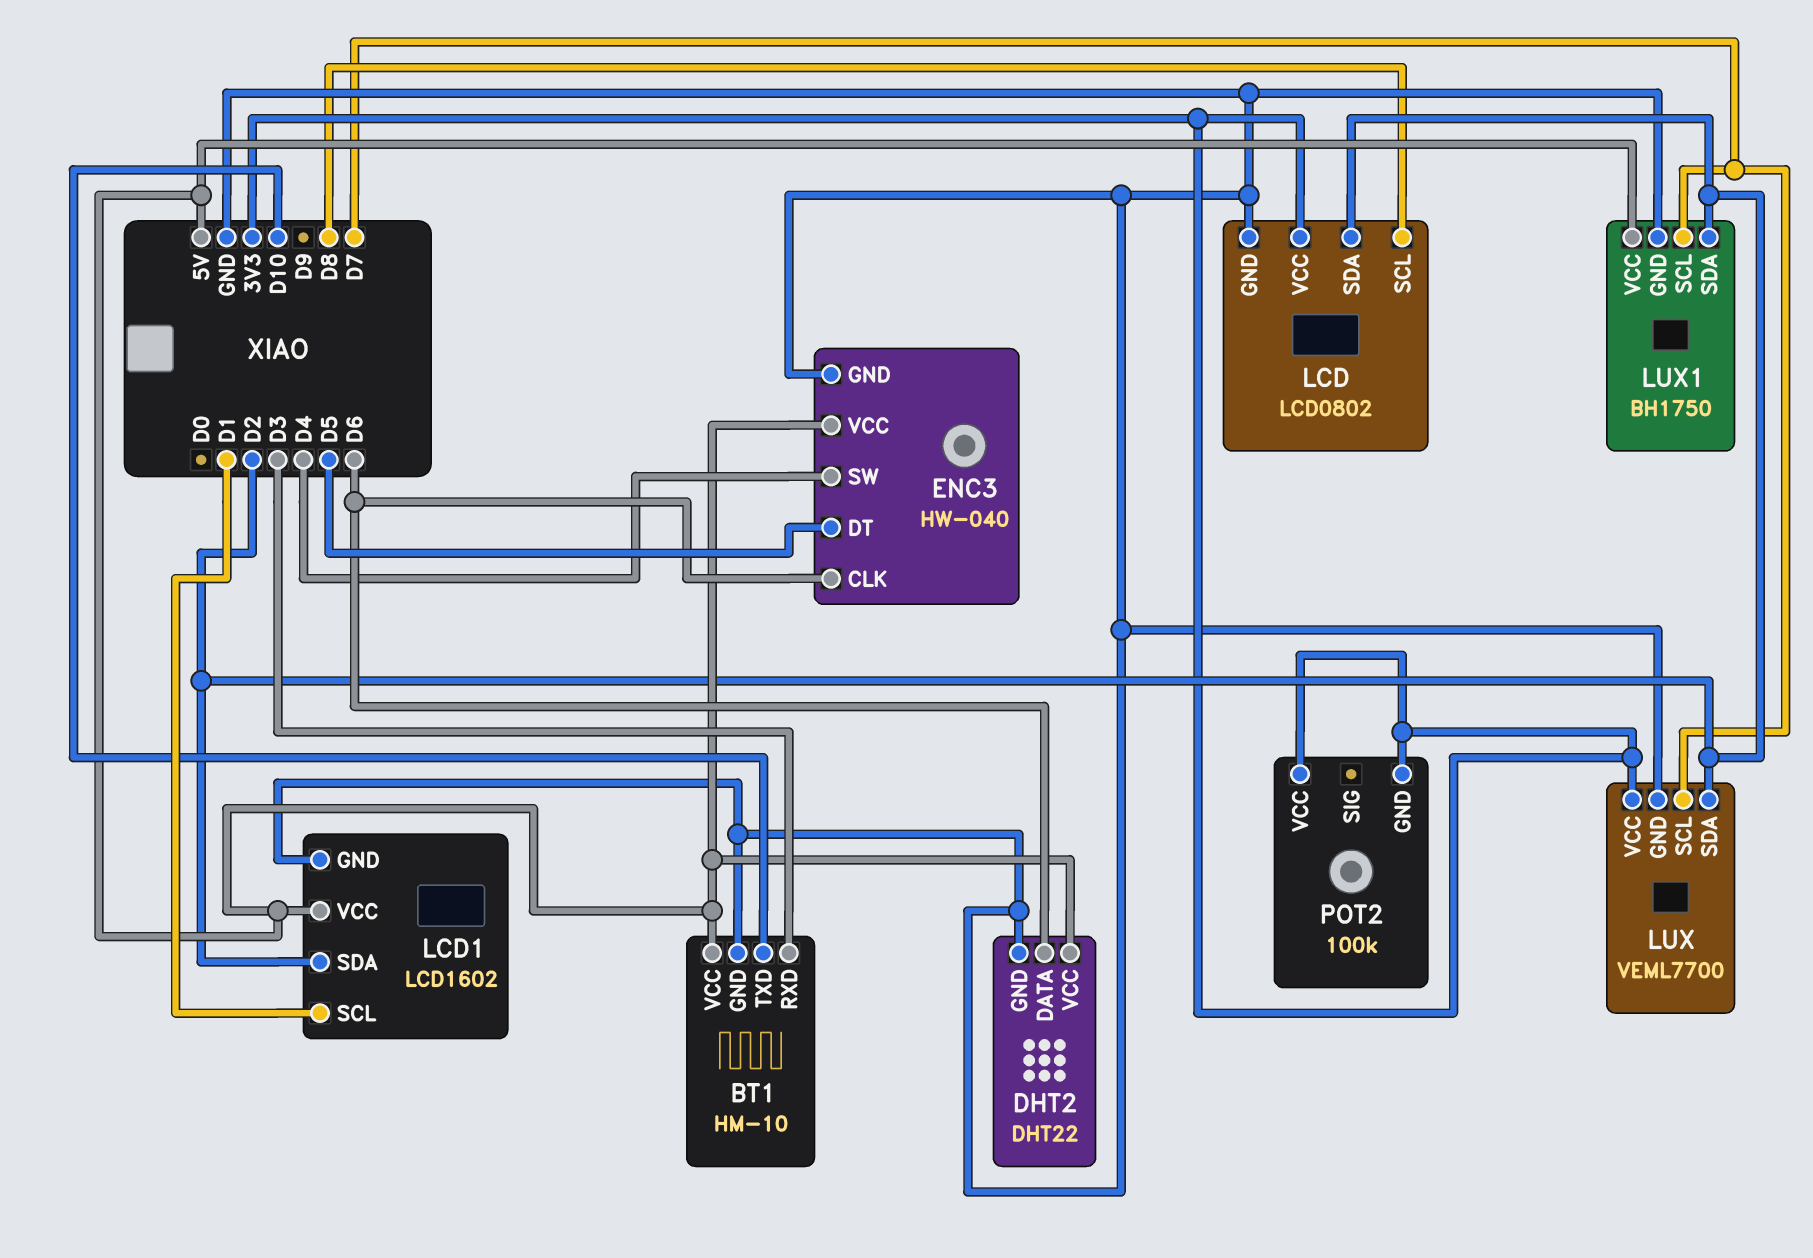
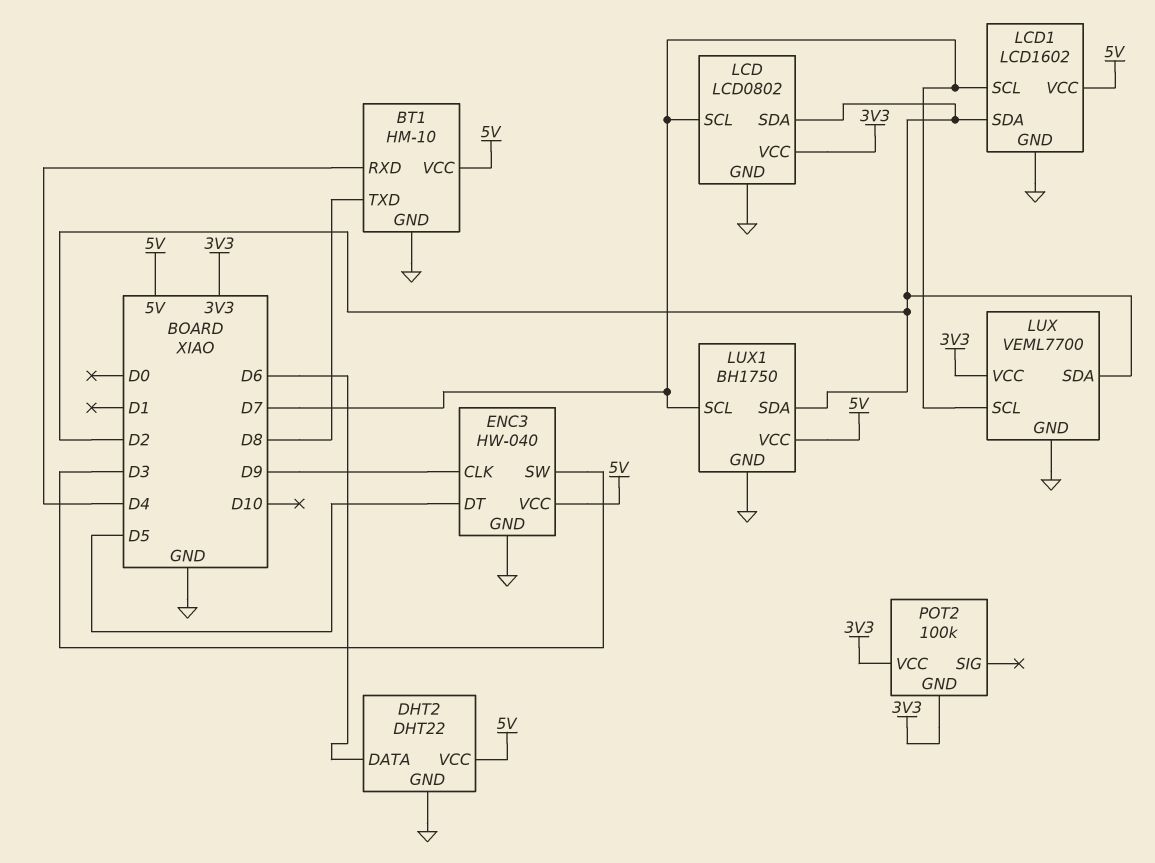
BT1 pin RXD: D3 -> D4
BT1 pin TXD: D10 -> D8
ENC3 pin CLK: D6 -> D9
ENC3 pin SW: D4 -> D3
LCD pin SCL: D8 -> D7
LCD1 pin SCL: D1 -> D7

